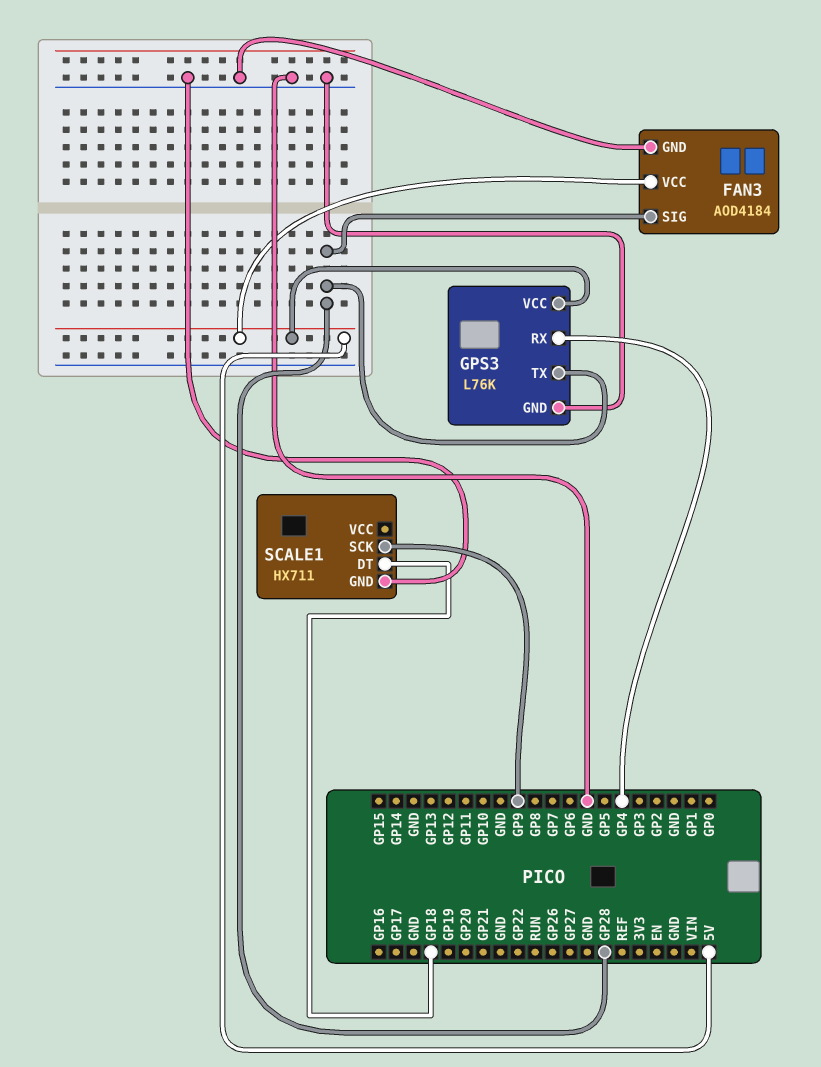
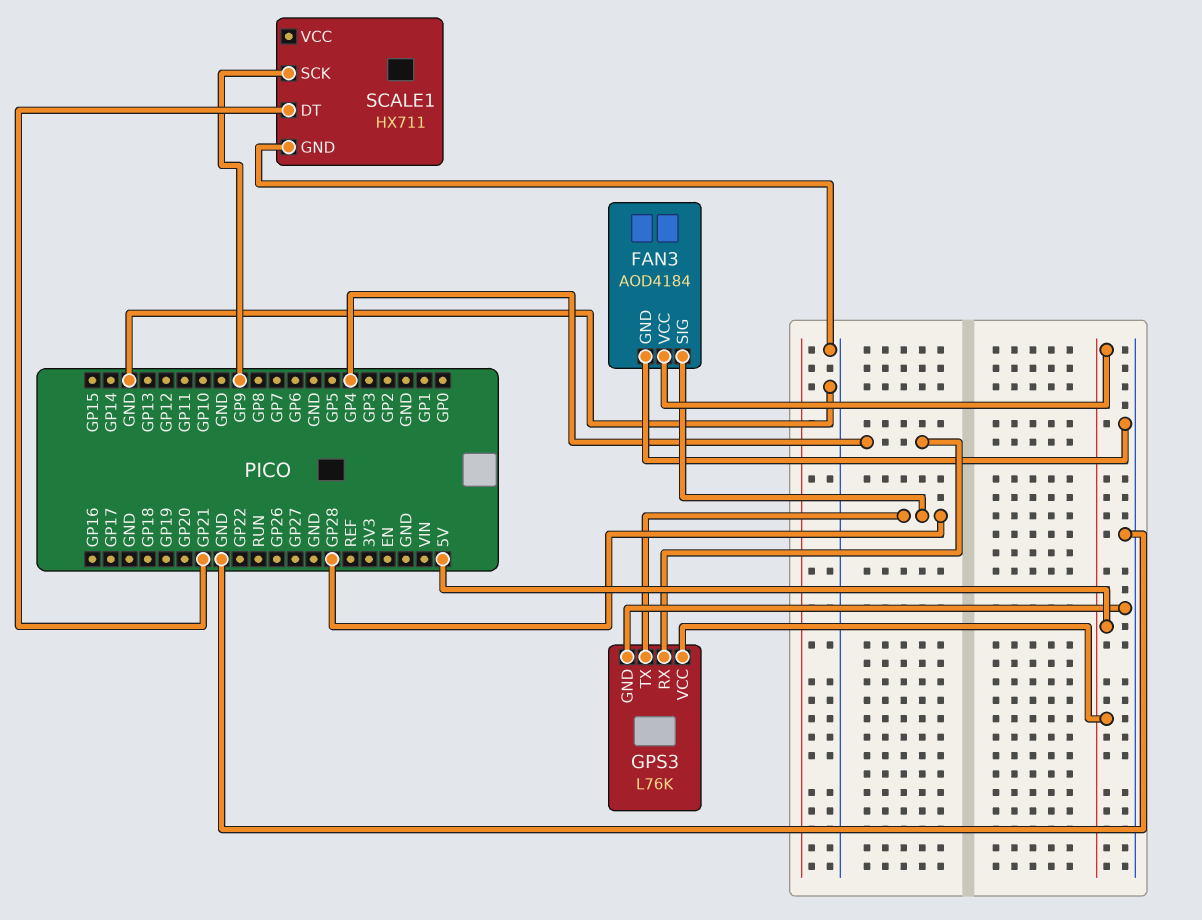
SCALE1 pin DT: GP18 -> GP21

